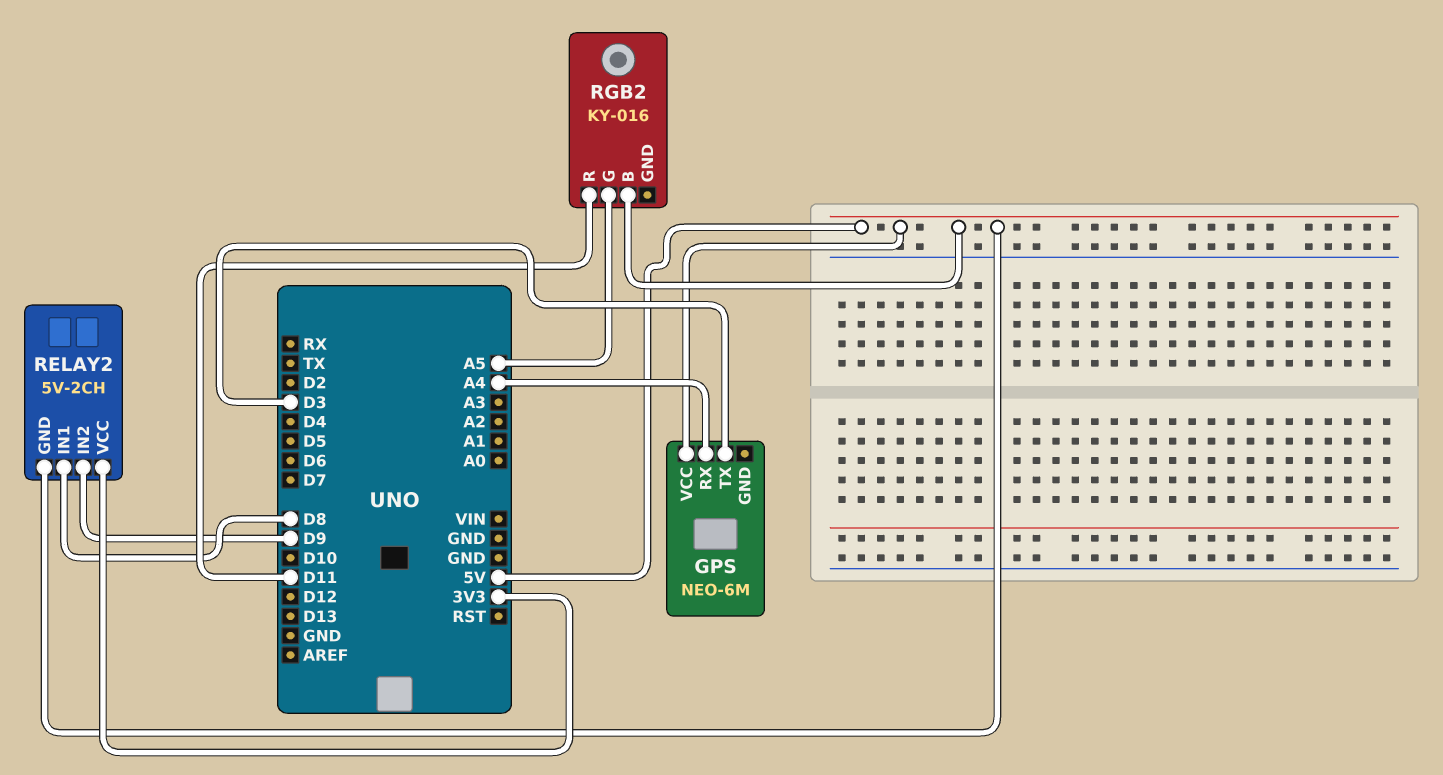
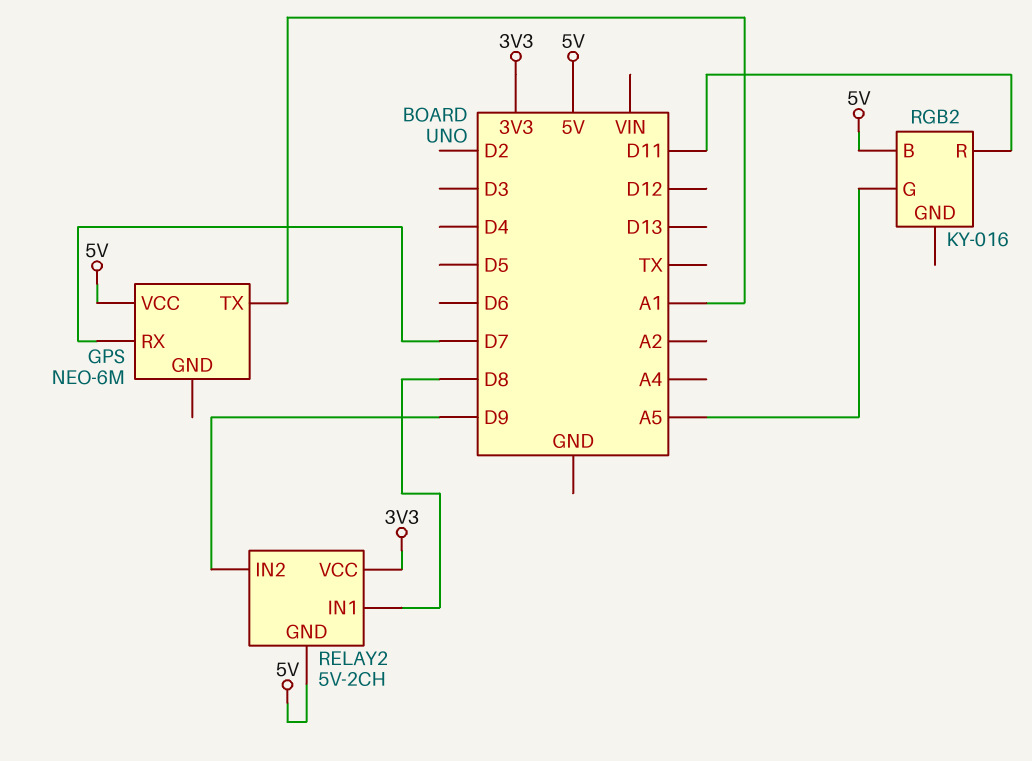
GPS pin RX: A4 -> D7
GPS pin TX: D3 -> A1

